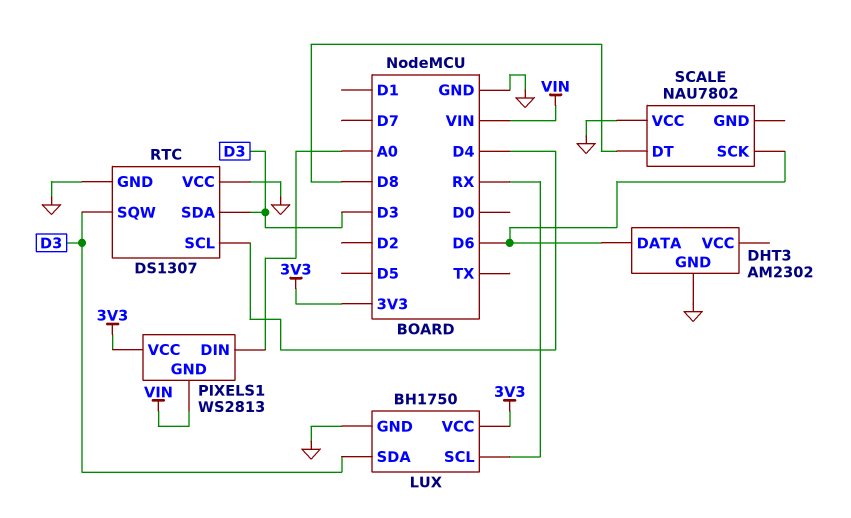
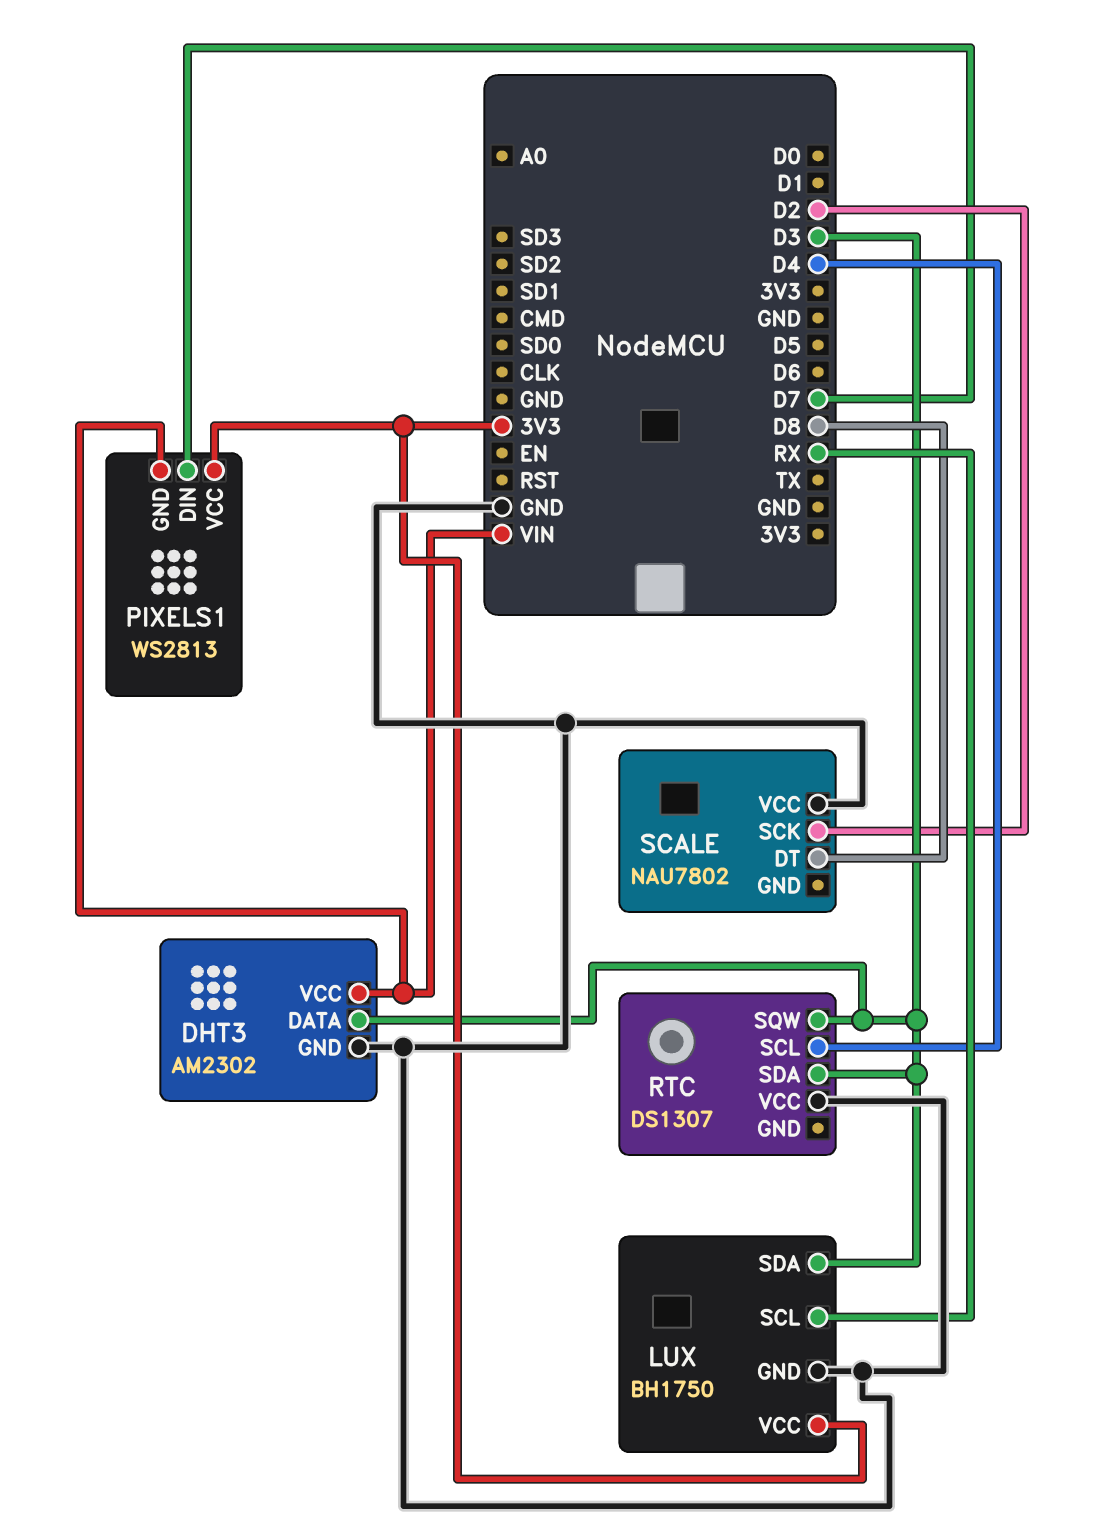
DHT3 pin DATA: D6 -> D3
DHT3 pin VCC: none -> VIN
PIXELS1 pin DIN: A0 -> D7
RTC pin GND: GND -> none
SCALE pin SCK: D6 -> D2

